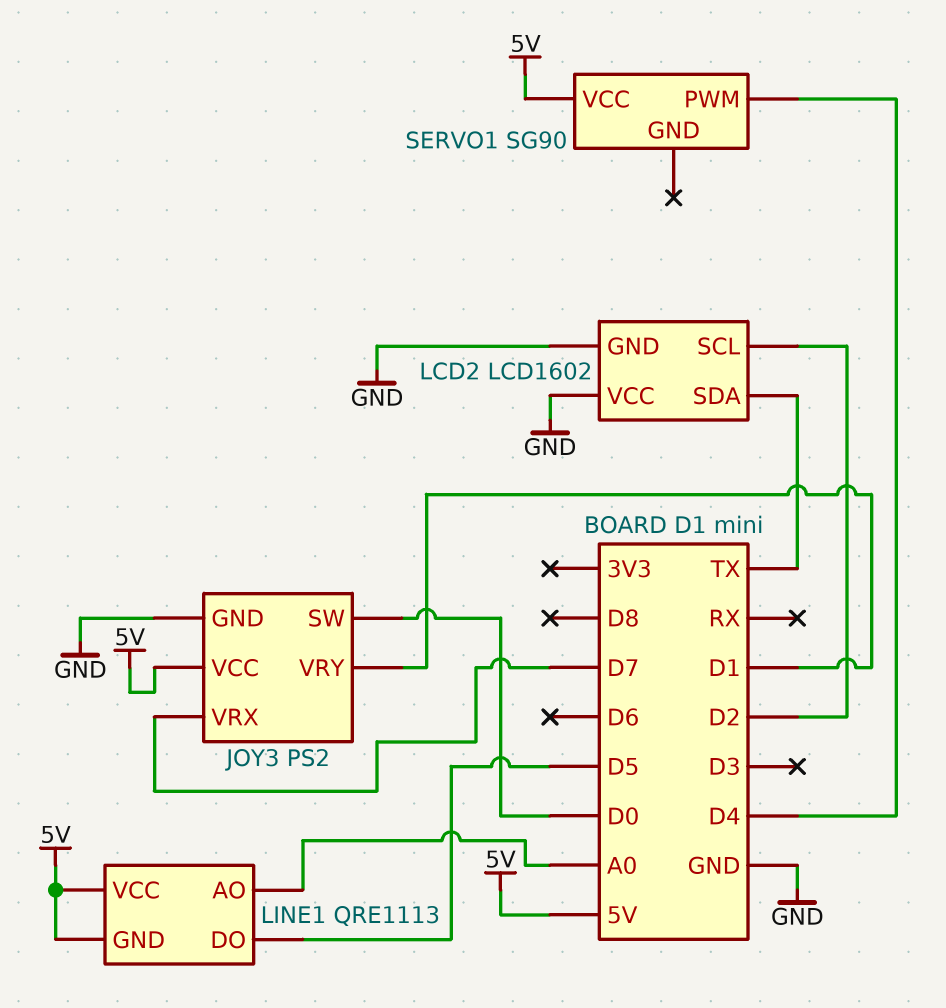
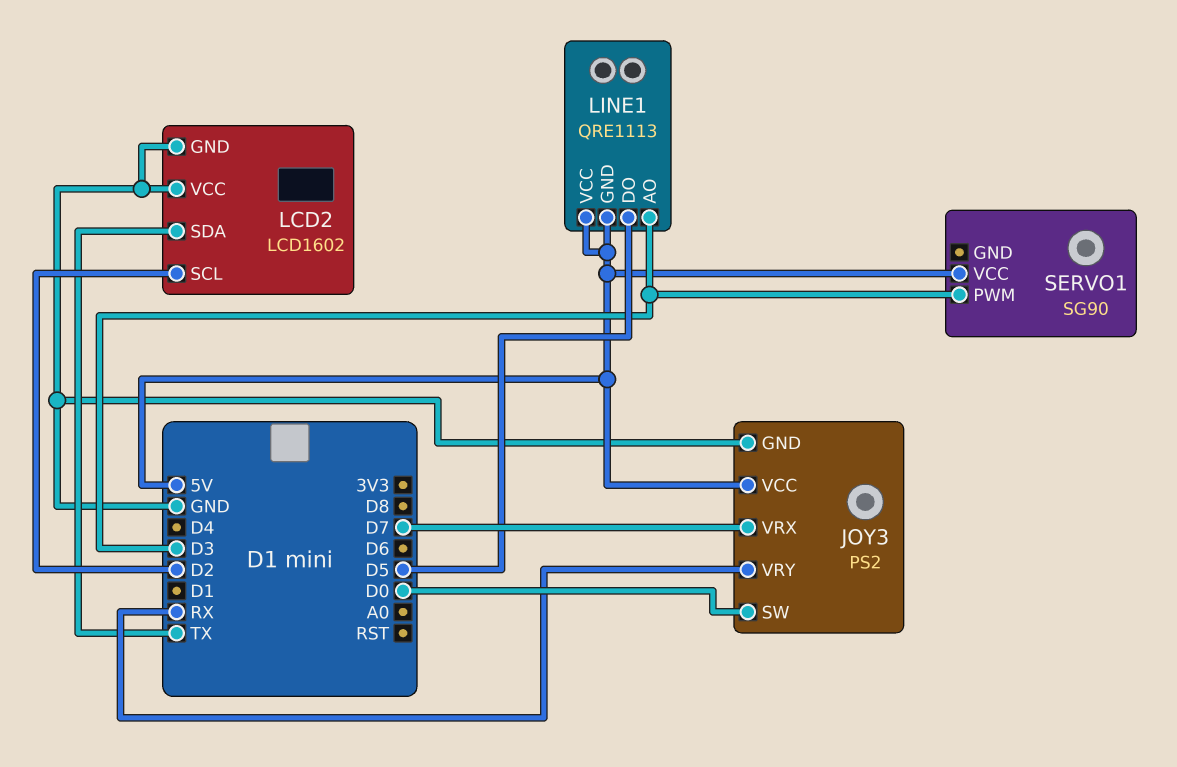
JOY3 pin VRY: D1 -> RX
LINE1 pin AO: A0 -> D3
SERVO1 pin PWM: D4 -> D3

